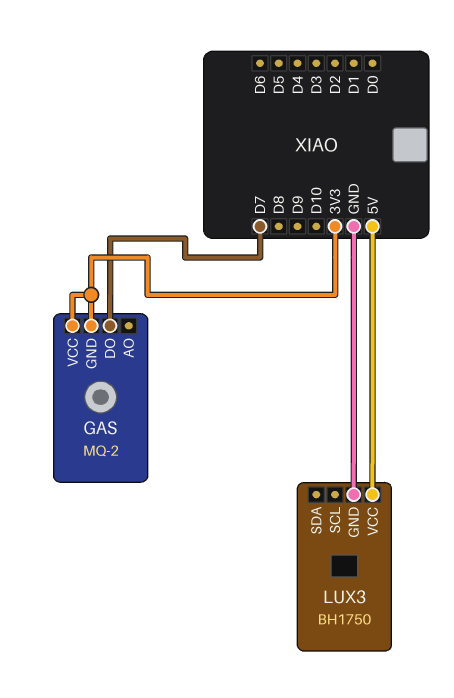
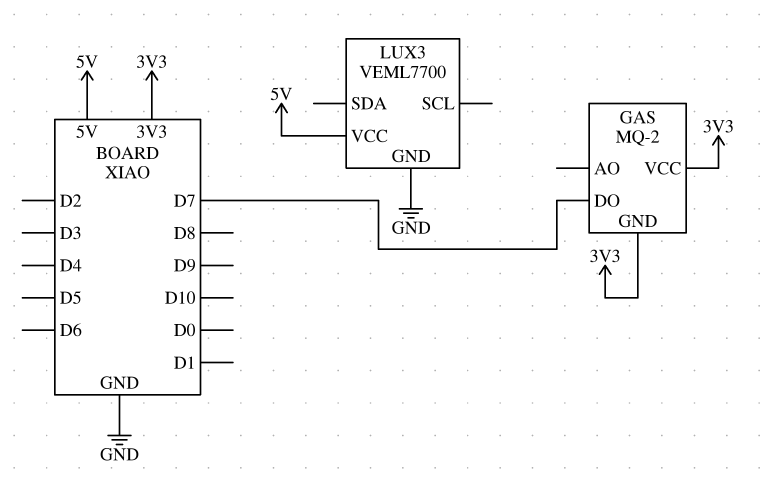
LUX3: BH1750 -> VEML7700

